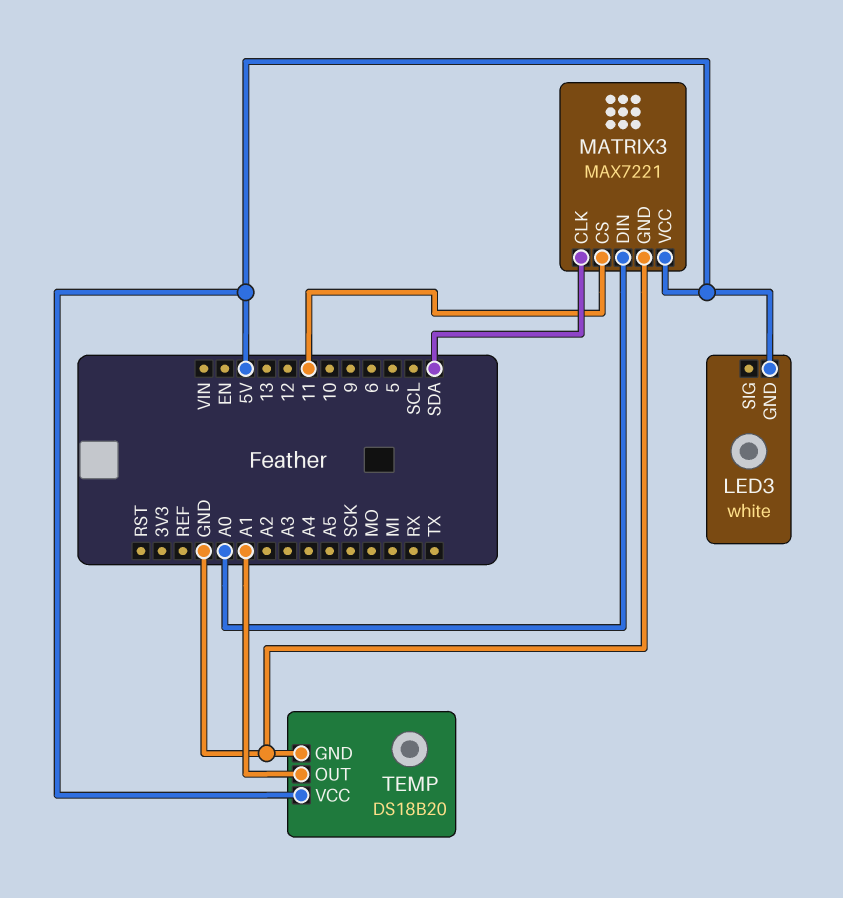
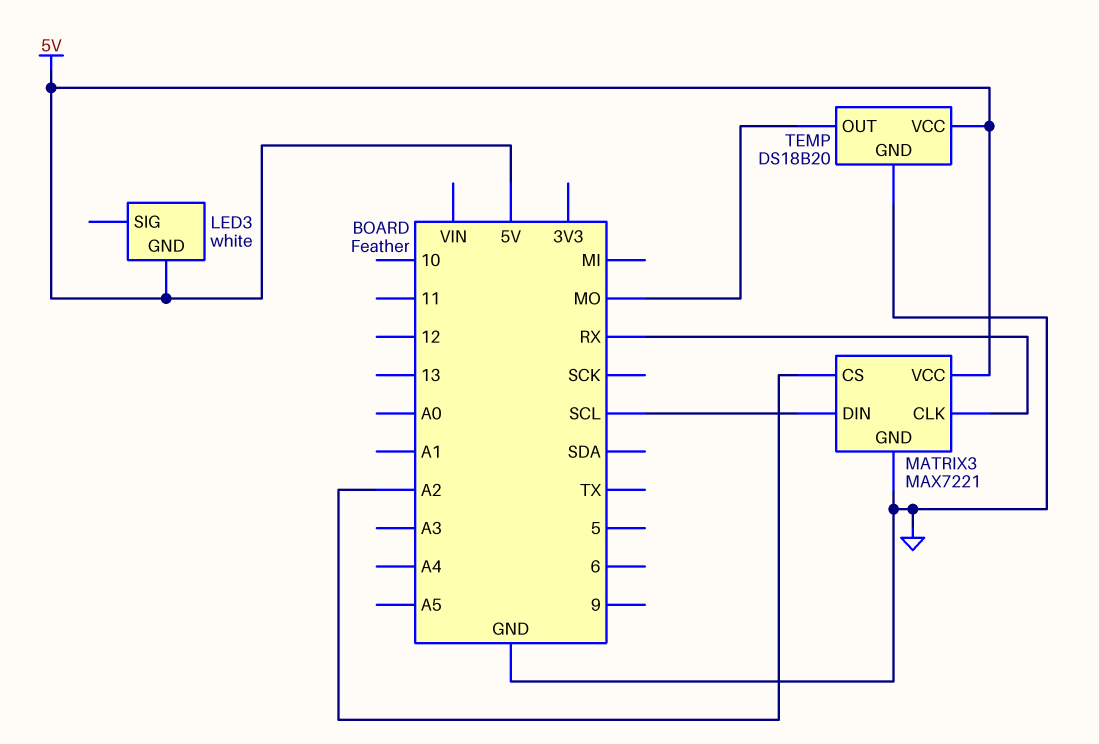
MATRIX3 pin CLK: SDA -> RX
MATRIX3 pin CS: 11 -> A2
MATRIX3 pin DIN: A0 -> SCL
TEMP pin OUT: A1 -> MO

